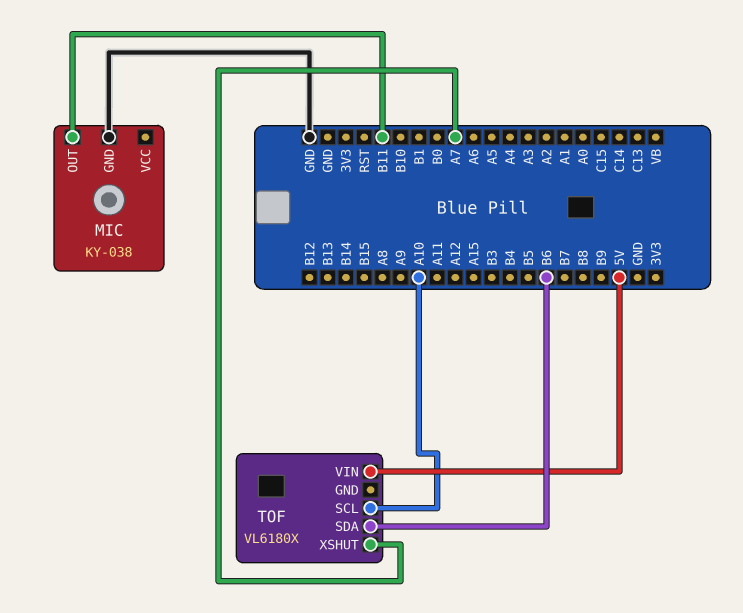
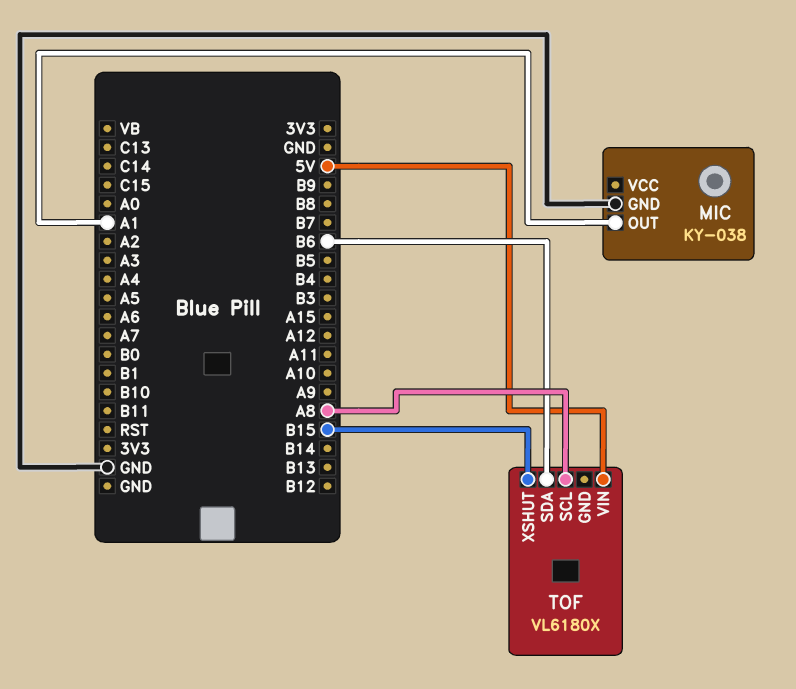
MIC pin OUT: B11 -> A1
TOF pin SCL: A10 -> A8
TOF pin XSHUT: A7 -> B15

